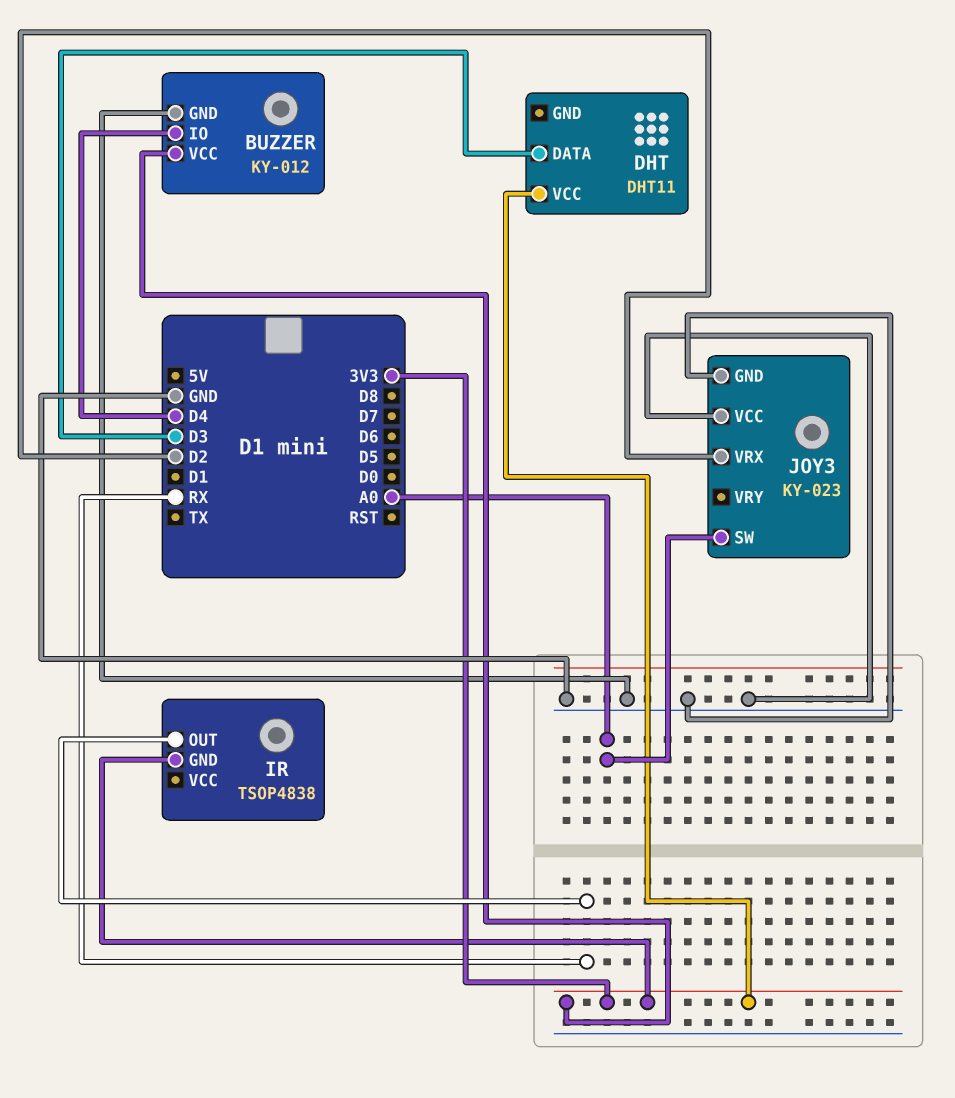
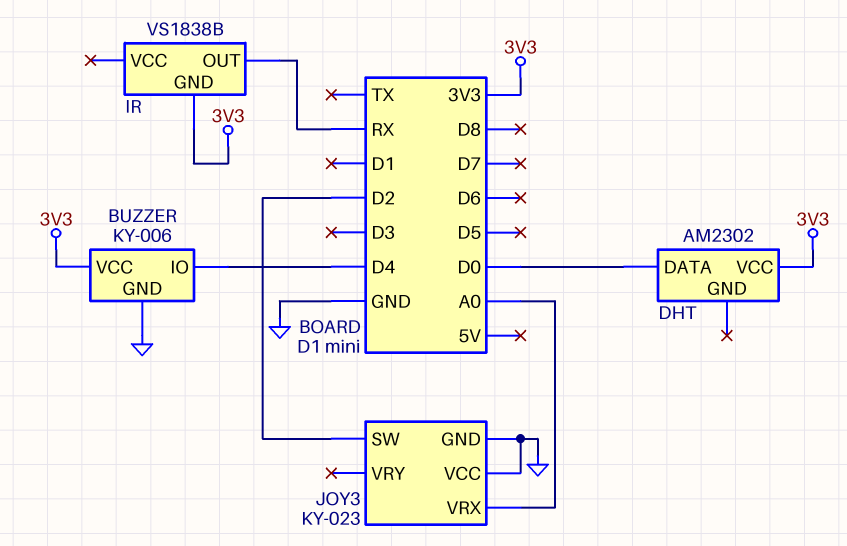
BUZZER: KY-012 -> KY-006
DHT: DHT11 -> AM2302
DHT pin DATA: D3 -> D0
IR: TSOP4838 -> VS1838B
JOY3 pin SW: A0 -> D2
JOY3 pin VRX: D2 -> A0

